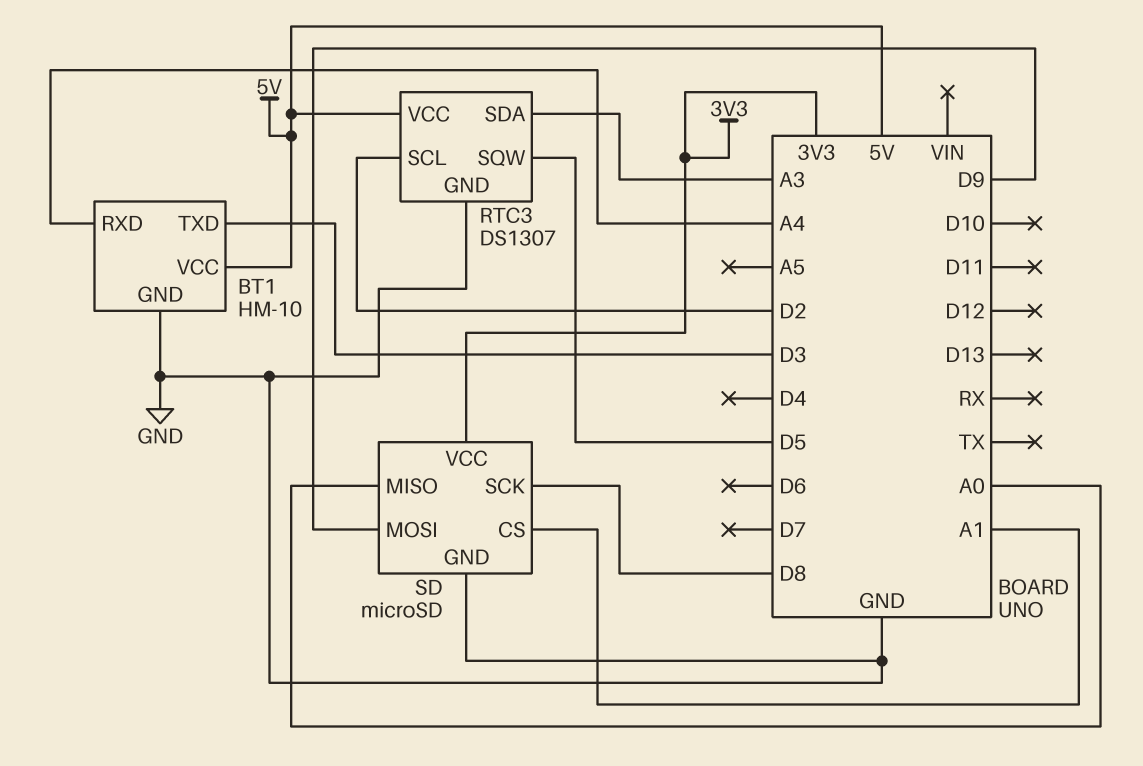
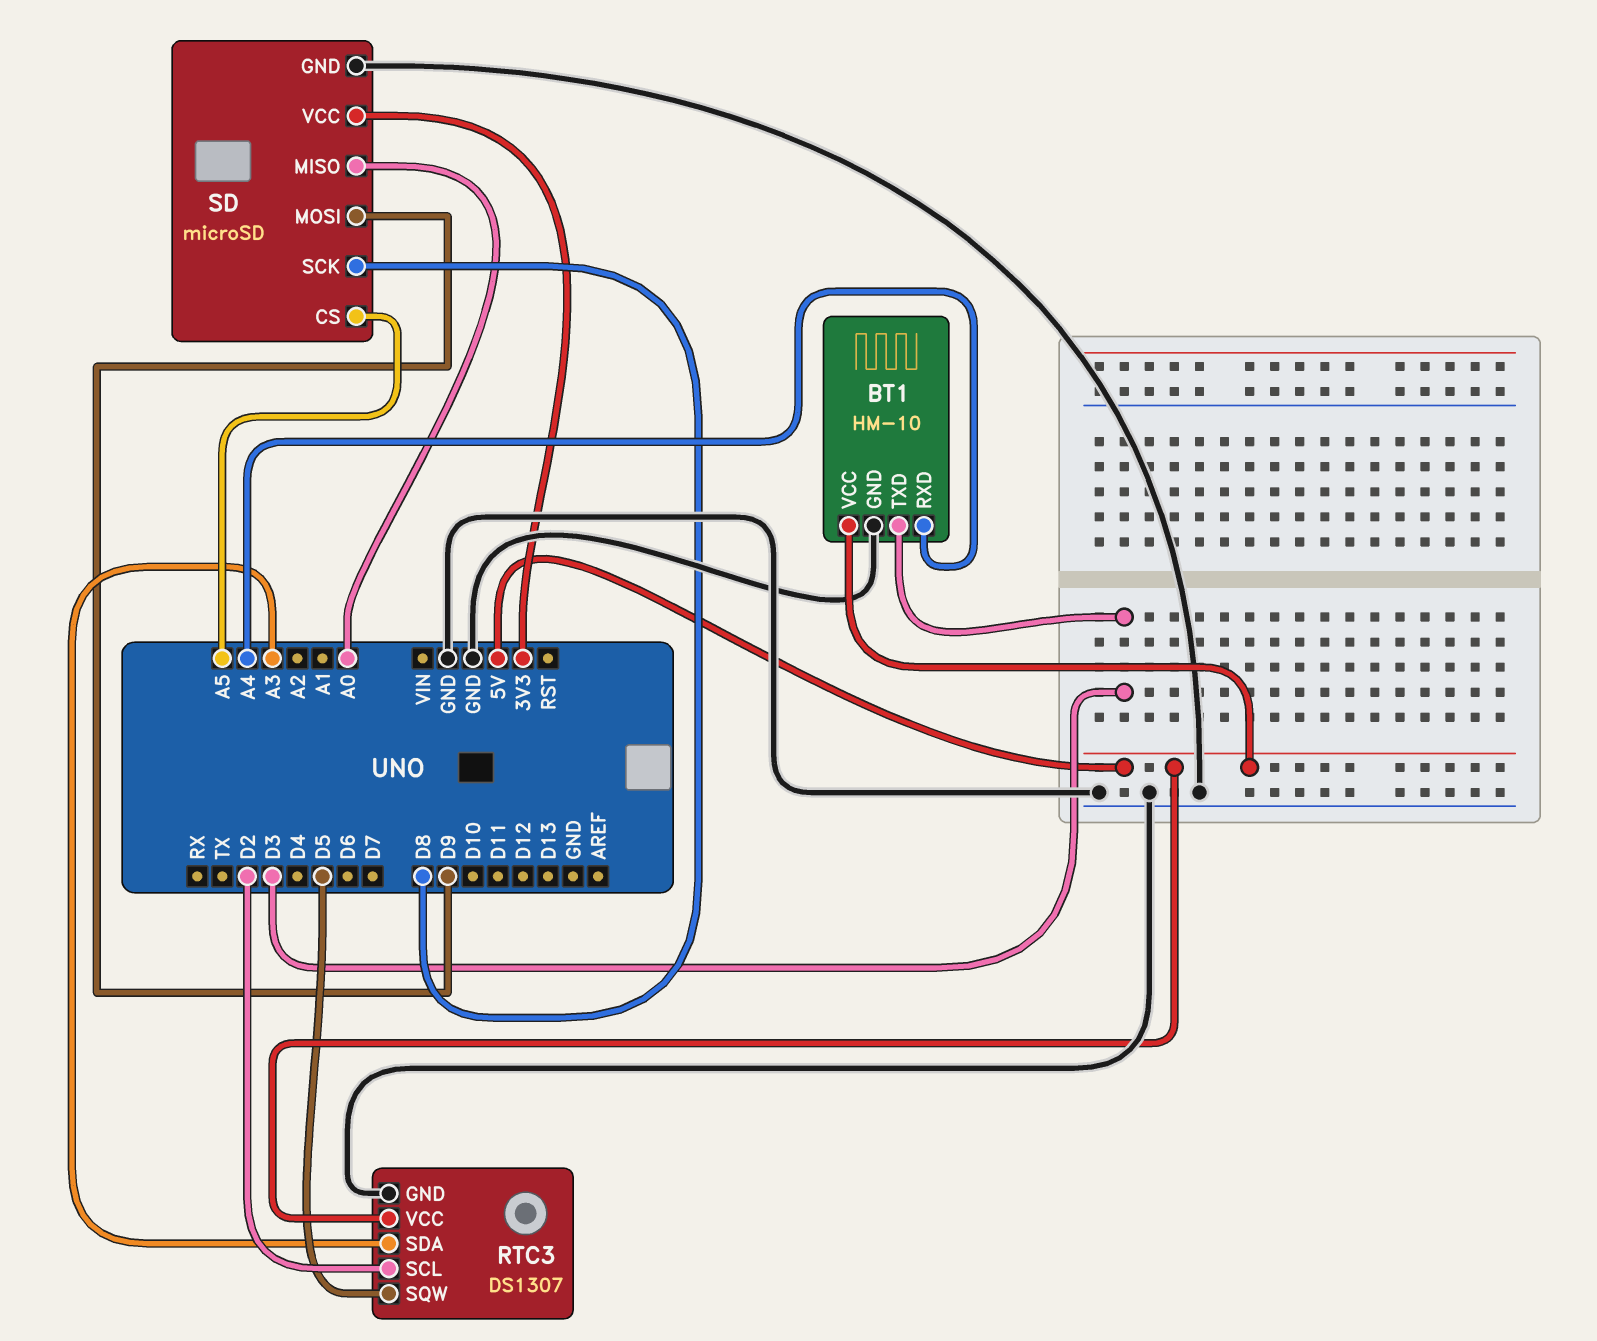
SD pin CS: A1 -> A5

